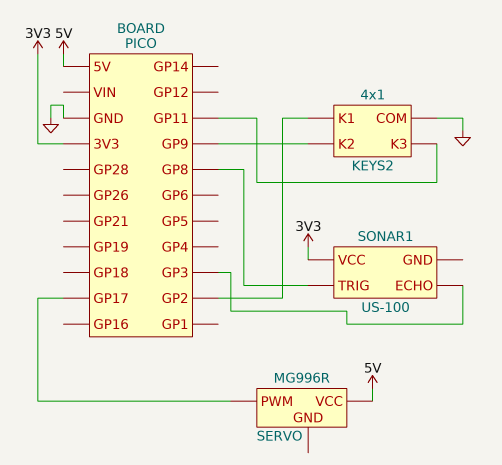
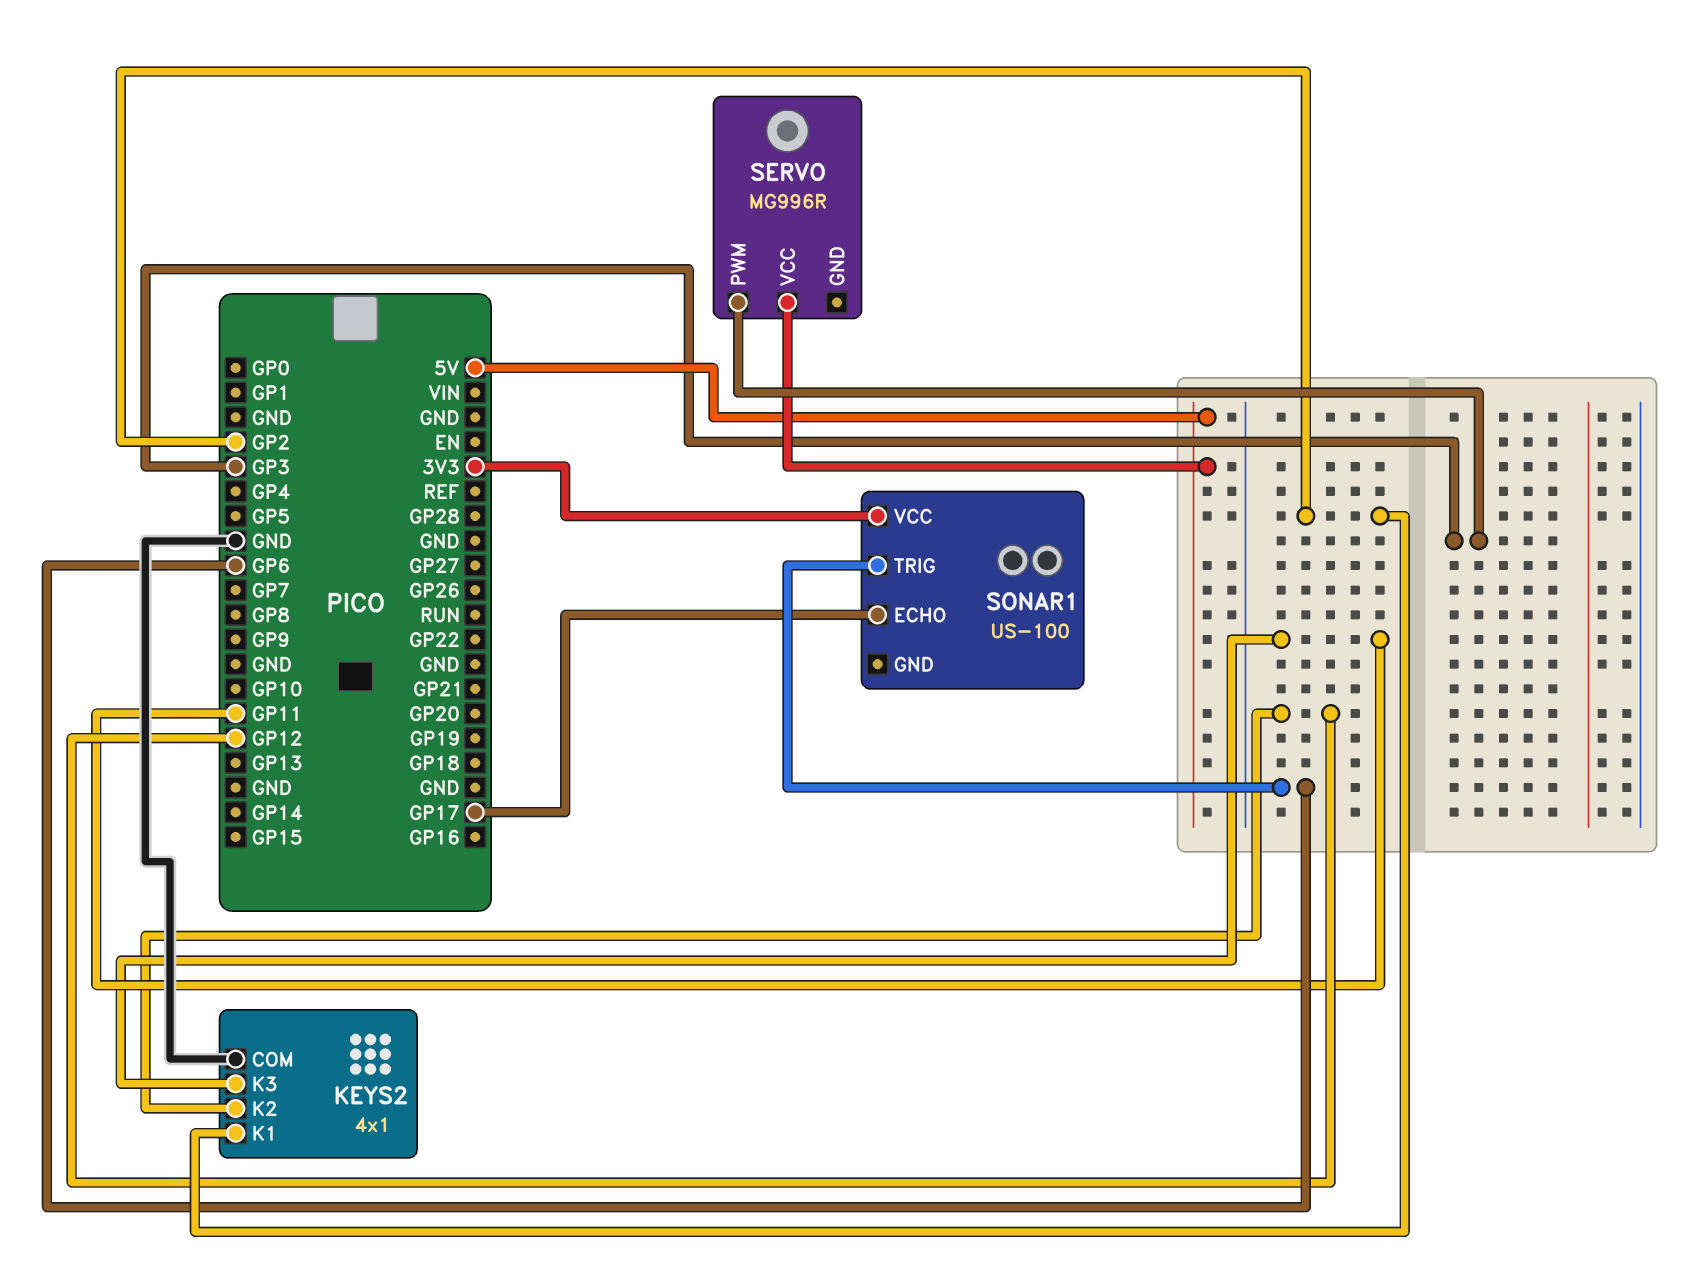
KEYS2 pin K2: GP9 -> GP12
SERVO pin PWM: GP17 -> GP3
SONAR1 pin ECHO: GP3 -> GP17
SONAR1 pin TRIG: GP8 -> GP6

